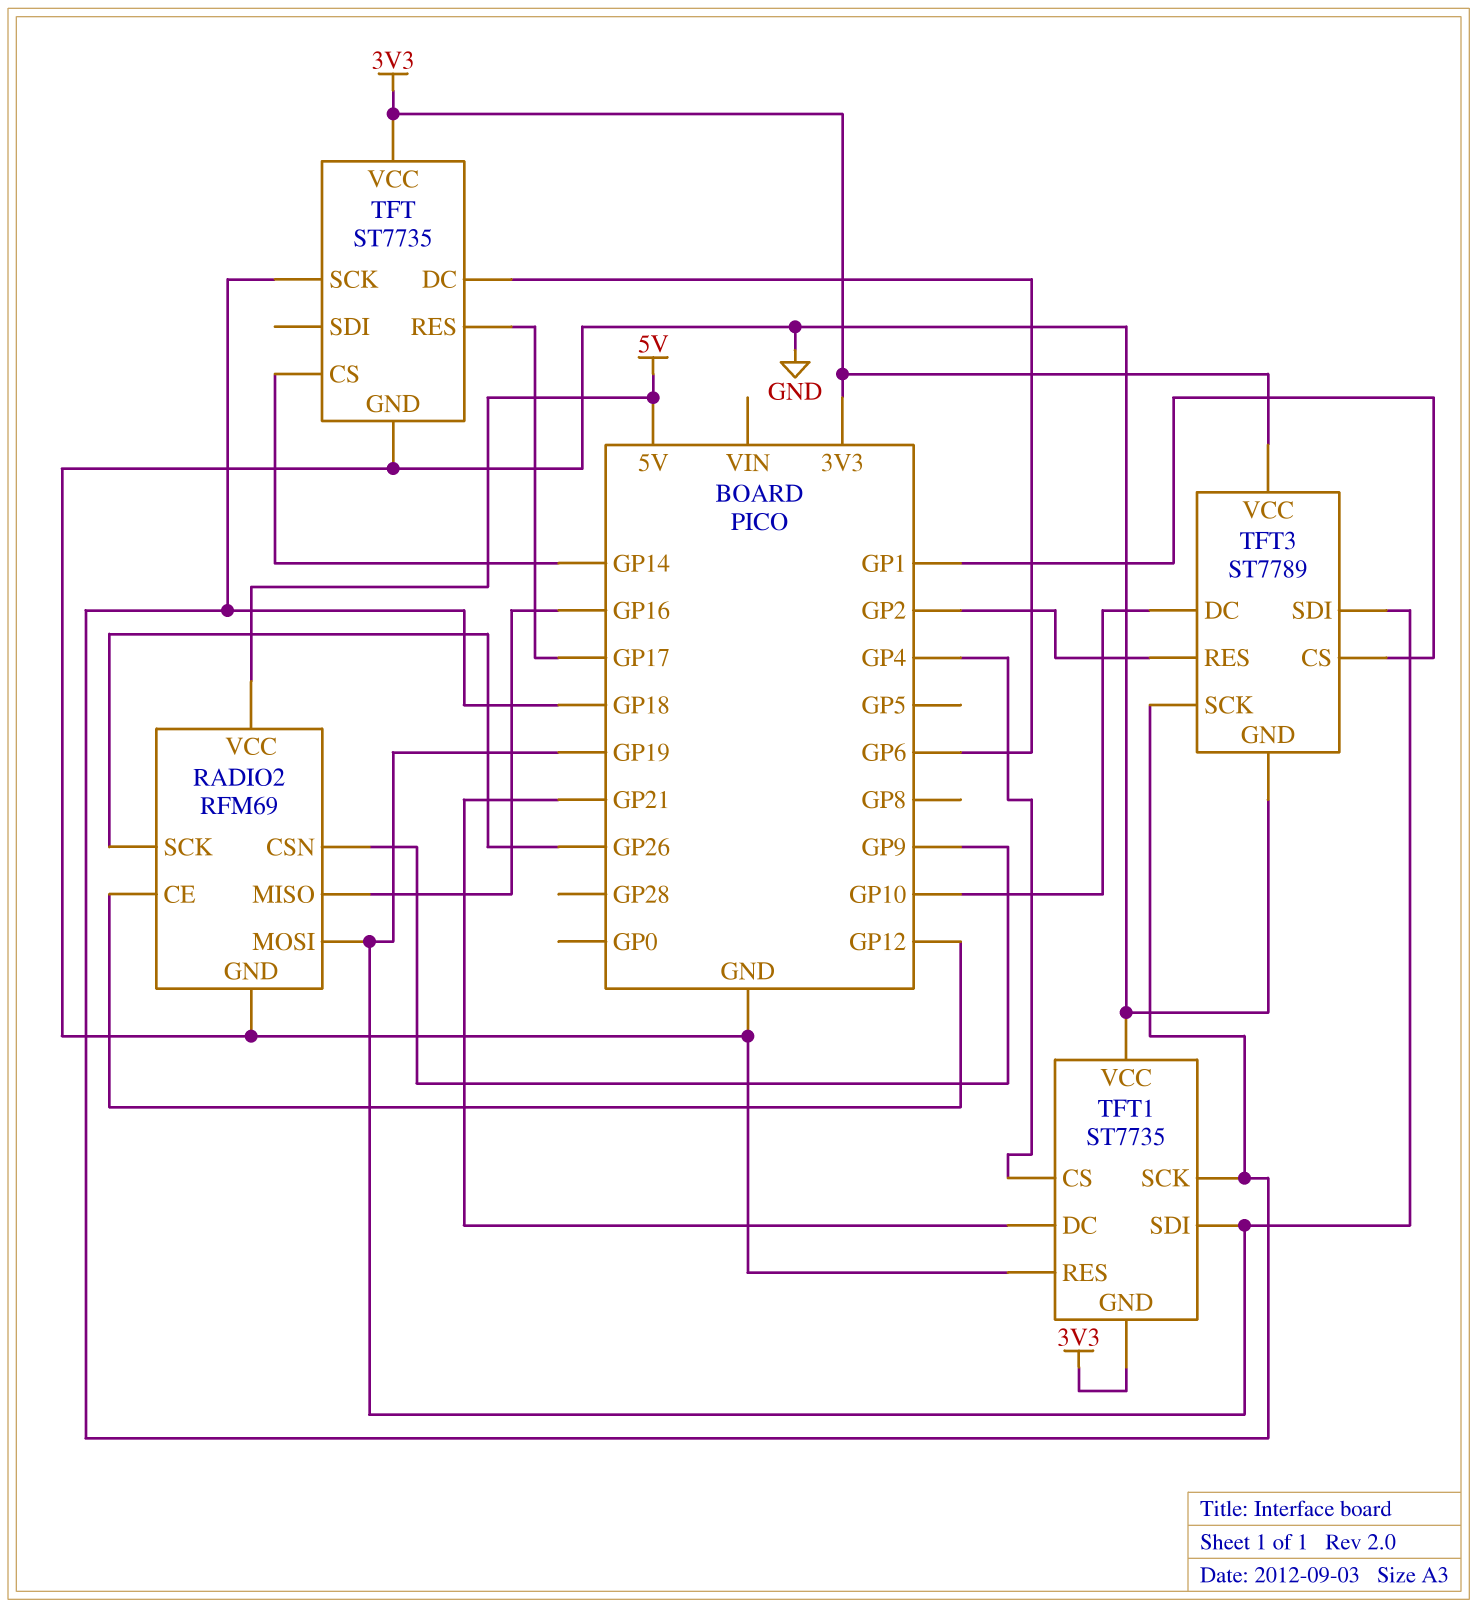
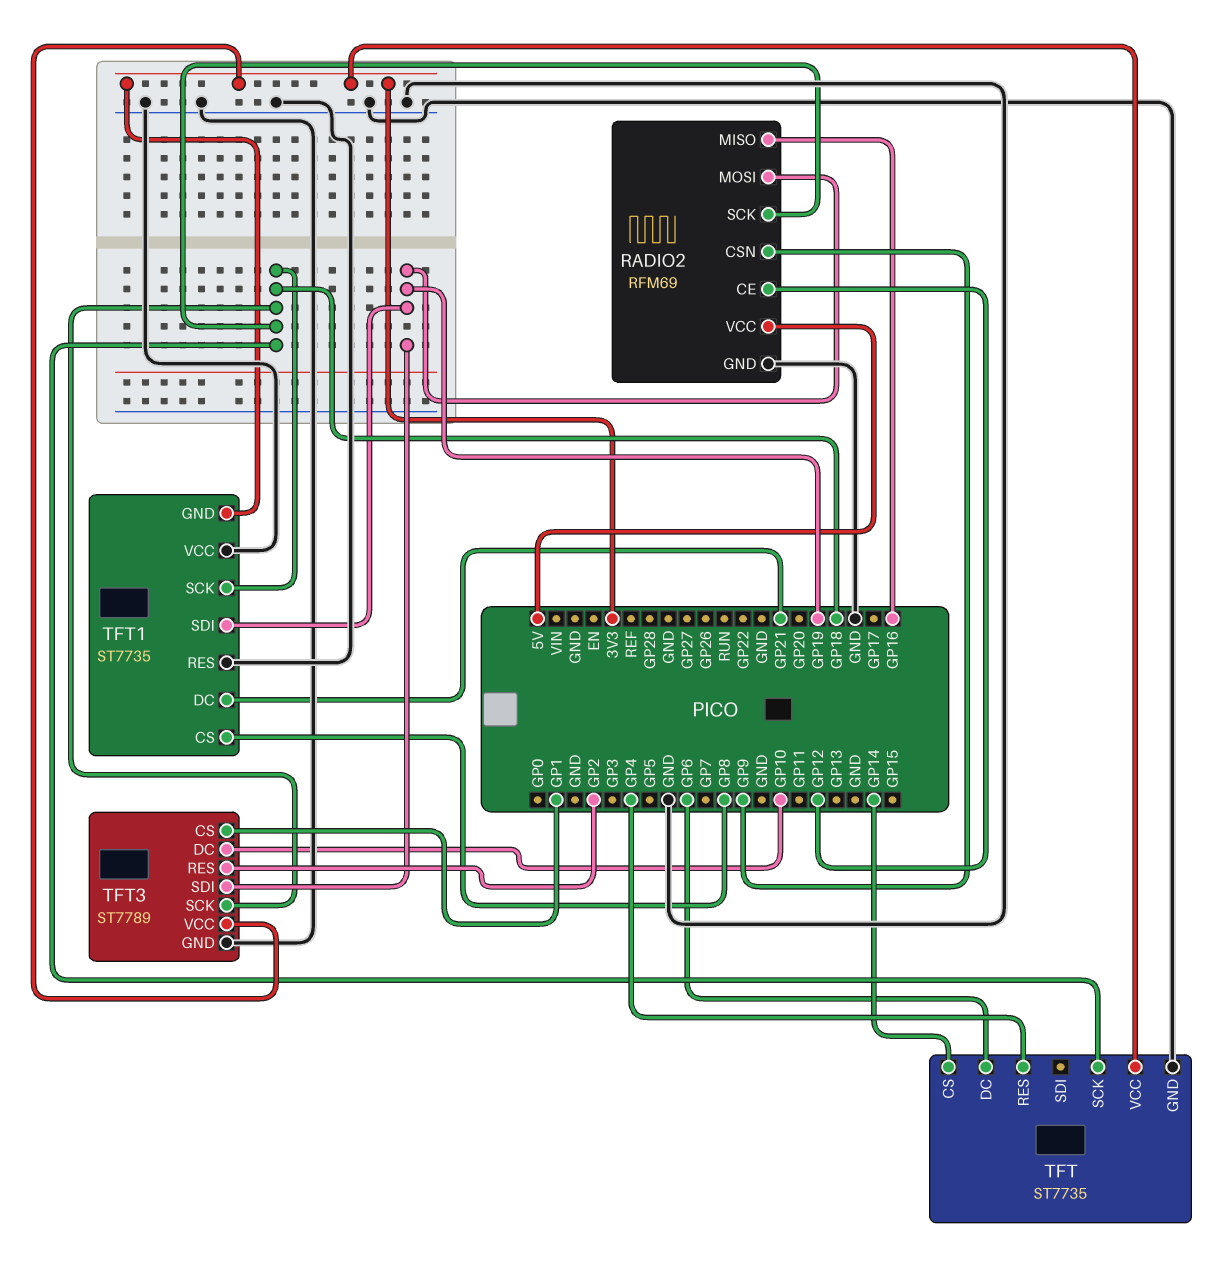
RADIO2 pin SCK: GP26 -> GP18
TFT pin RES: GP17 -> GP4
TFT1 pin CS: GP4 -> GP8

